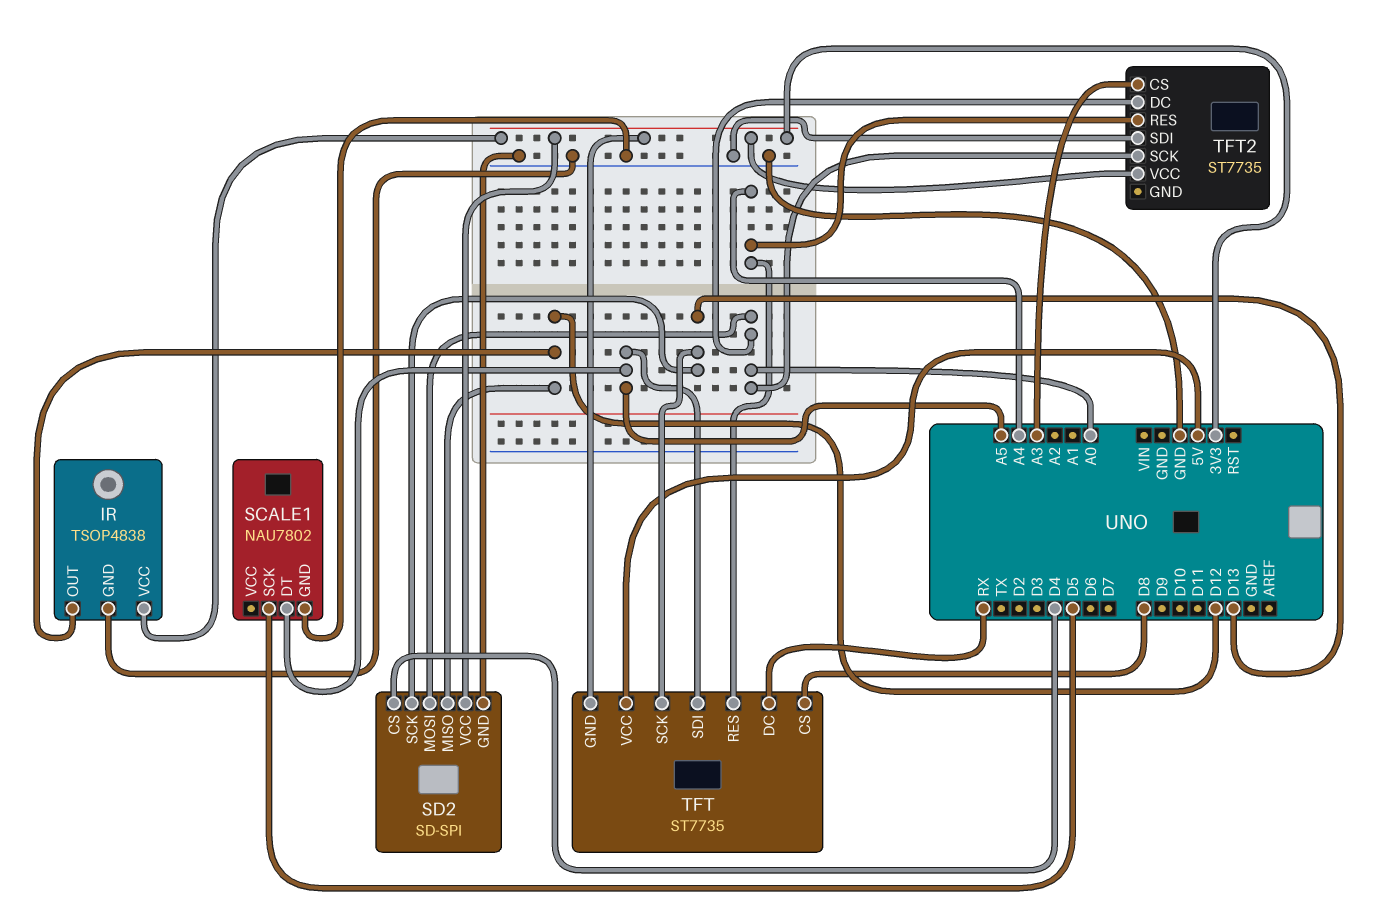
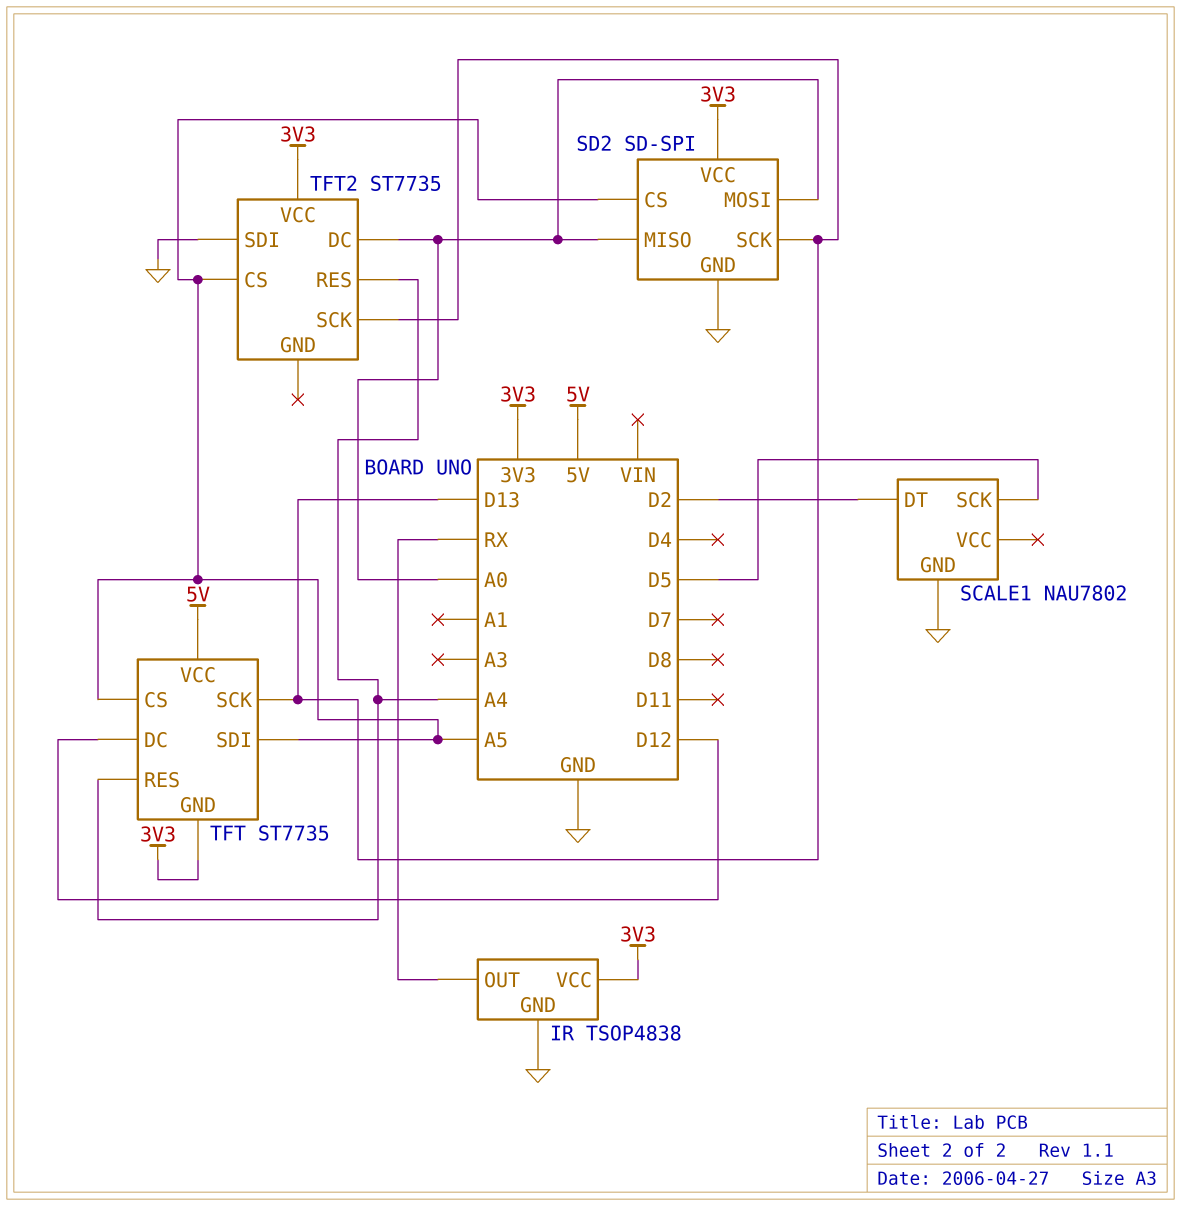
IR pin OUT: D12 -> RX
SCALE1 pin DT: A5 -> D2
SD2 pin CS: D4 -> A5
SD2 pin MISO: D12 -> A0
TFT pin CS: D8 -> A5
TFT pin DC: RX -> D12
TFT2 pin CS: A3 -> A5
TFT2 pin SCK: A0 -> D13

